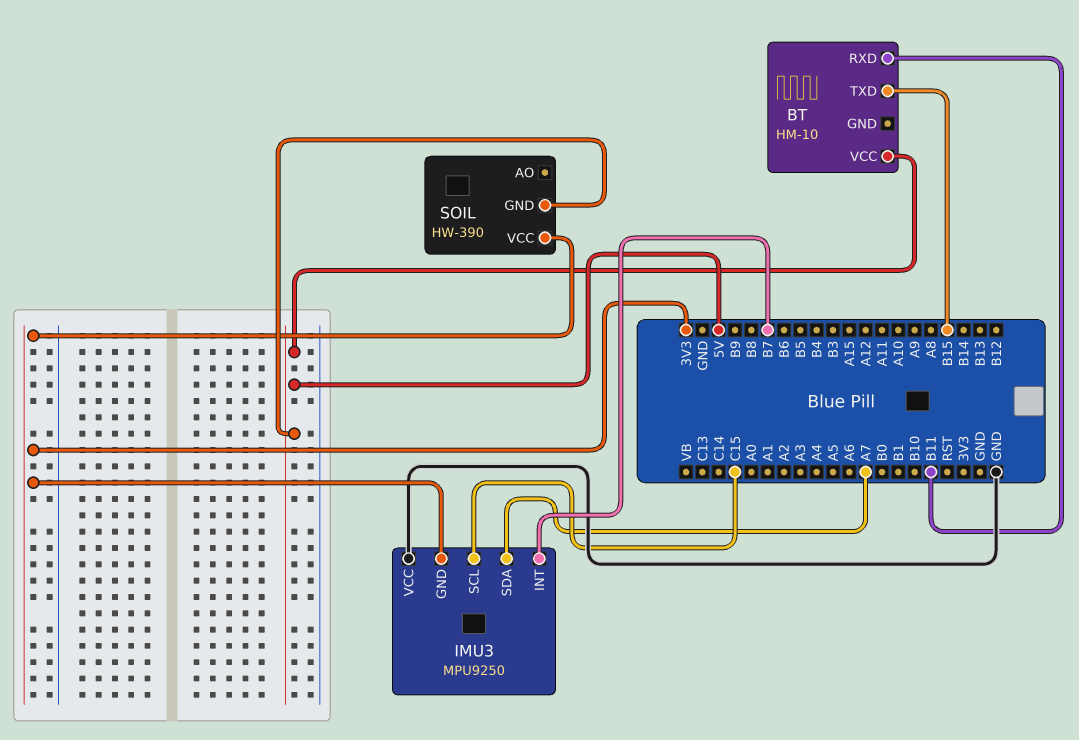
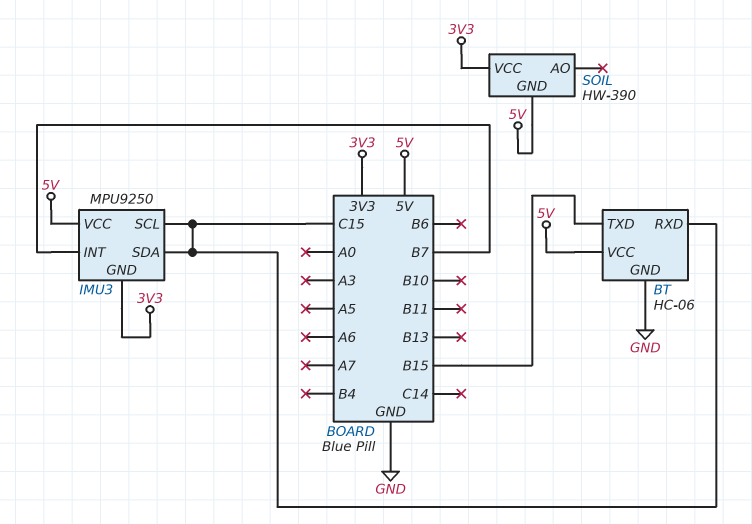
BT: HM-10 -> HC-06
BT pin GND: none -> GND
BT pin RXD: B11 -> C15
IMU3 pin SDA: A7 -> C15
IMU3 pin VCC: GND -> 5V

